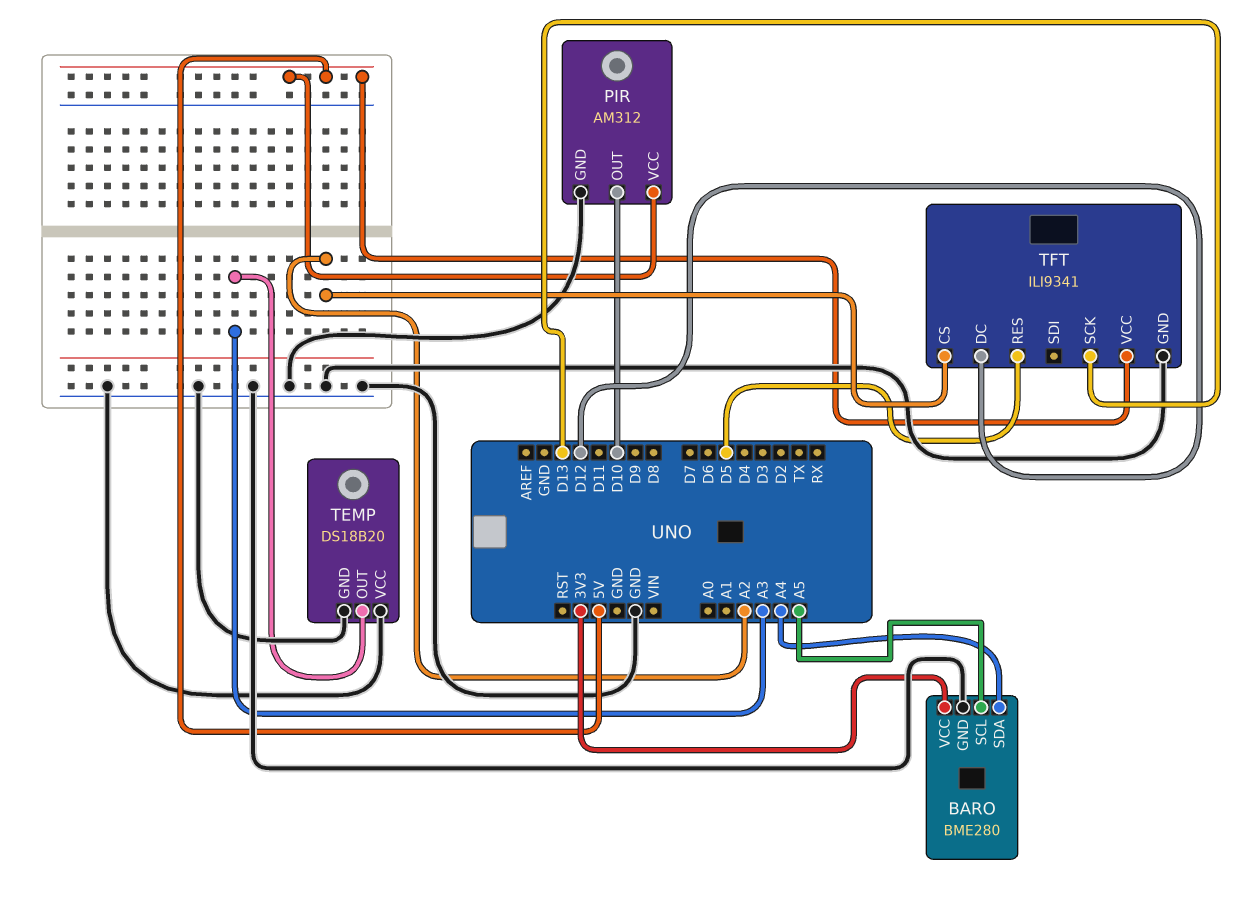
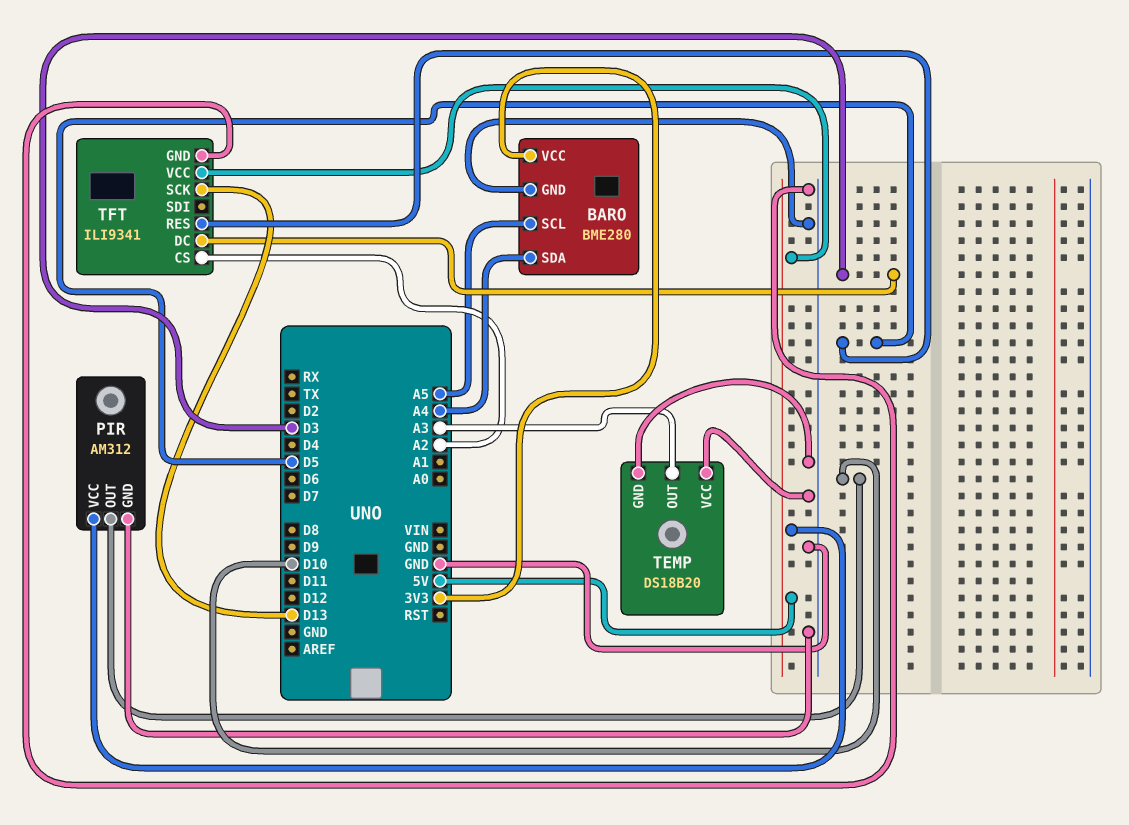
TFT pin DC: D12 -> D3

